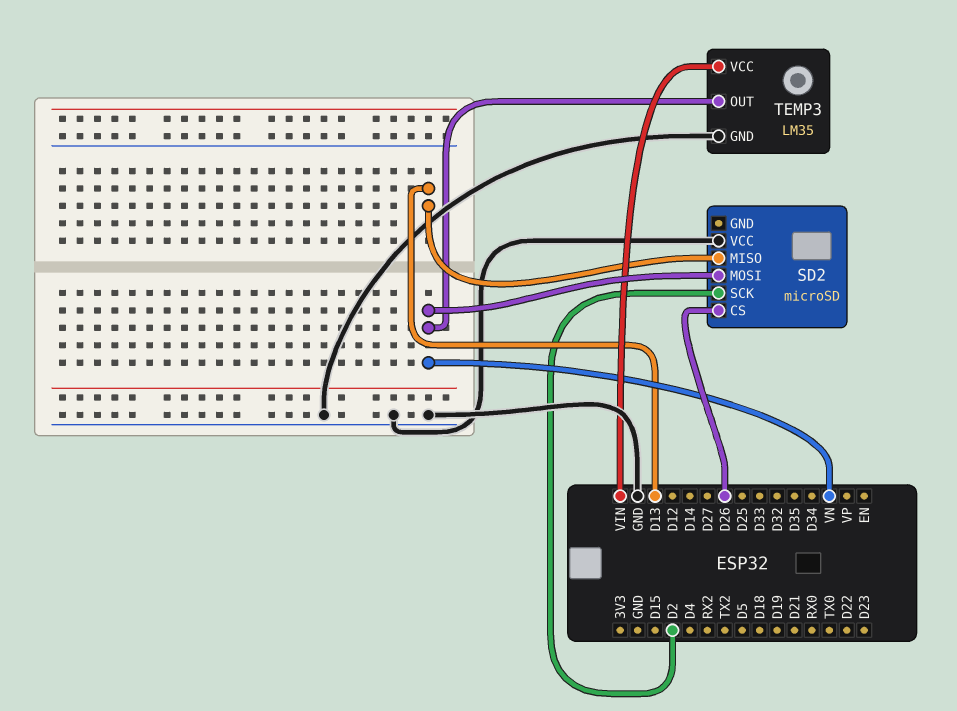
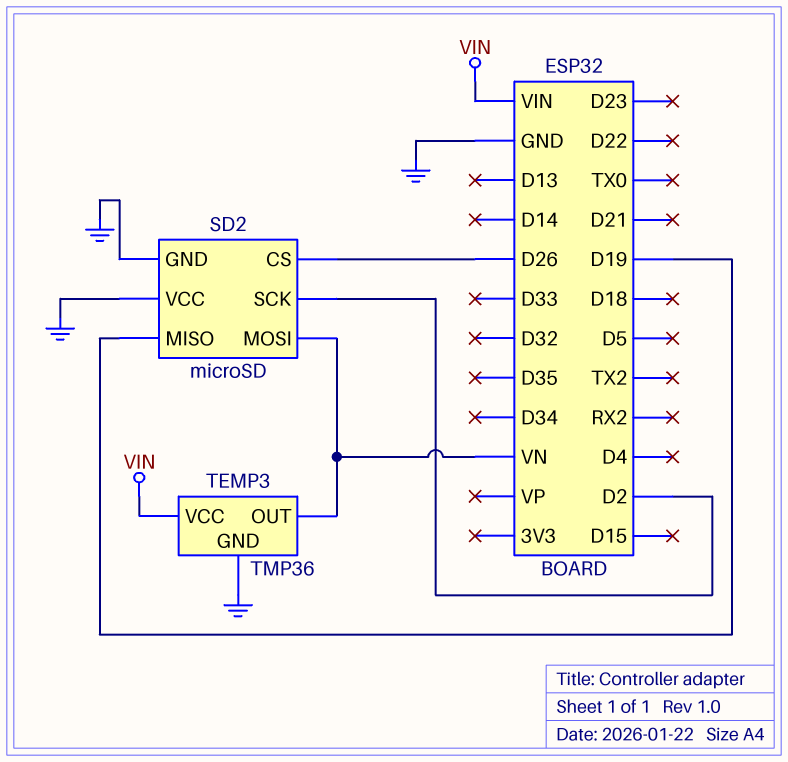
SD2 pin GND: none -> GND
SD2 pin MISO: D13 -> D19
TEMP3: LM35 -> TMP36

